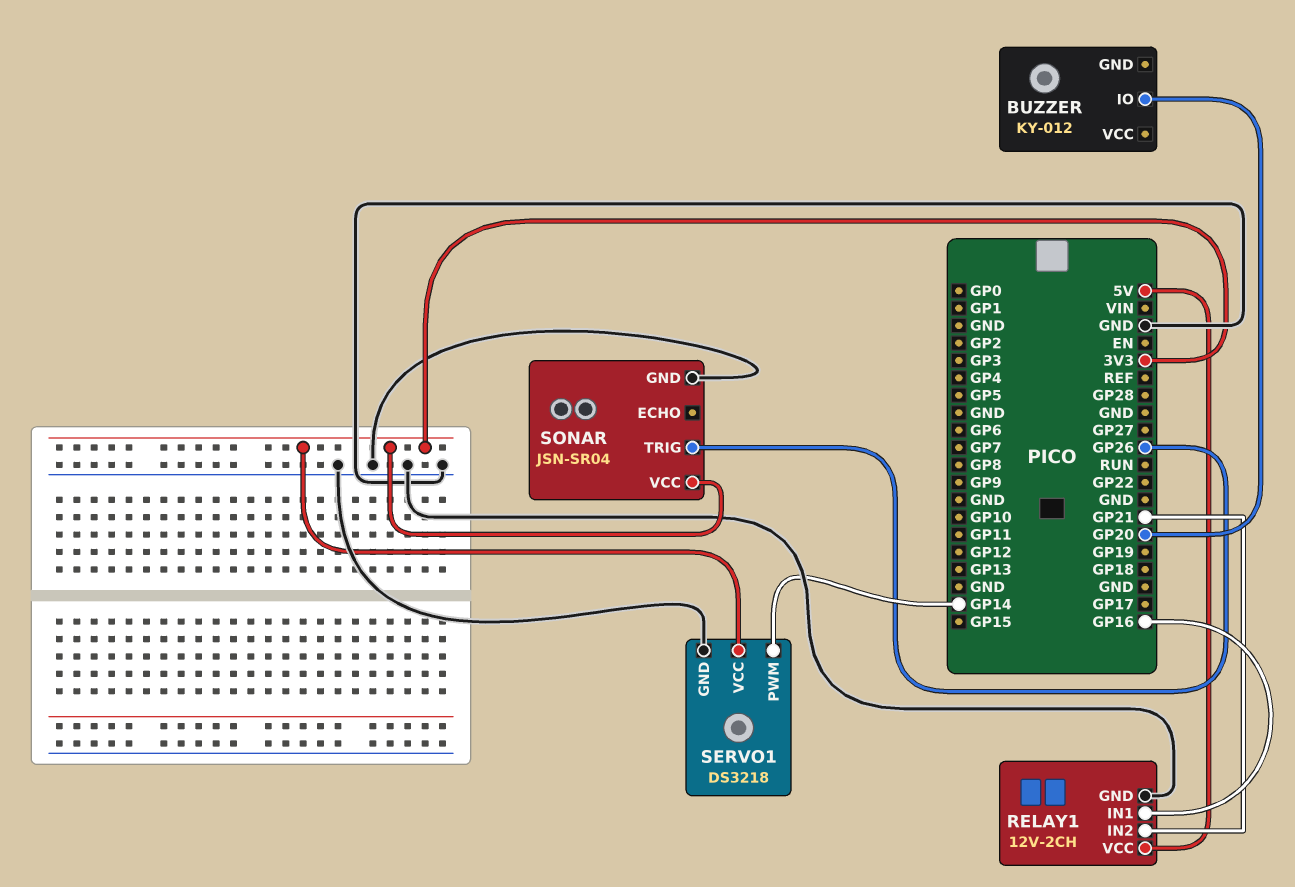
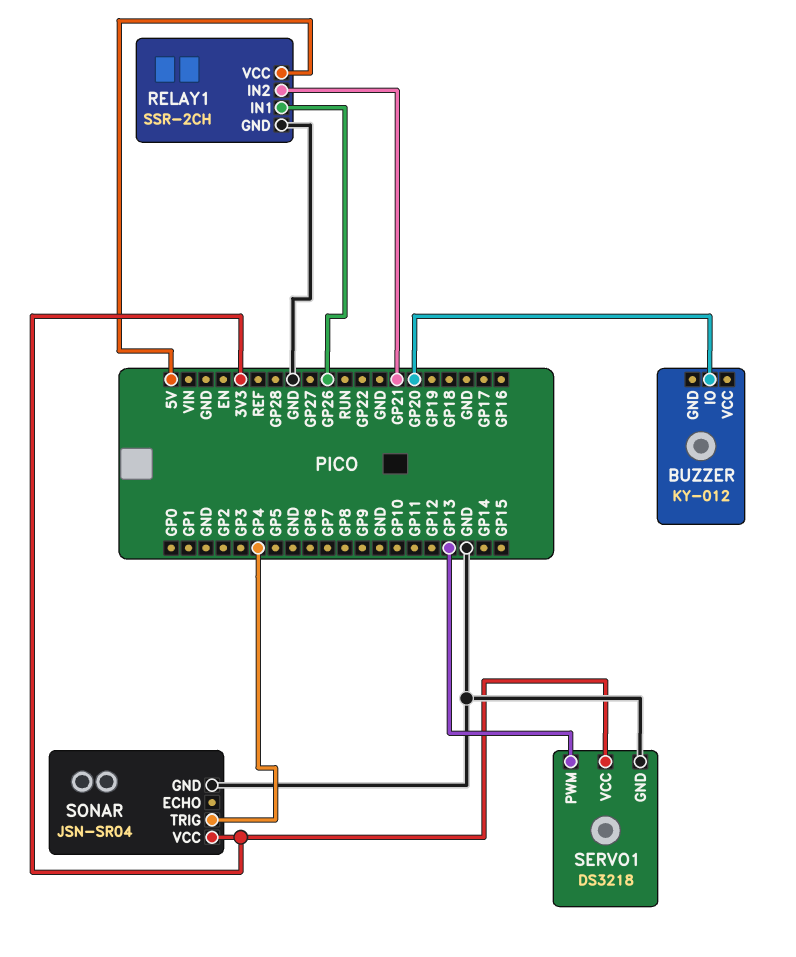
RELAY1: 12V-2CH -> SSR-2CH
RELAY1 pin IN1: GP16 -> GP26
SERVO1 pin PWM: GP14 -> GP13
SONAR pin TRIG: GP26 -> GP4

